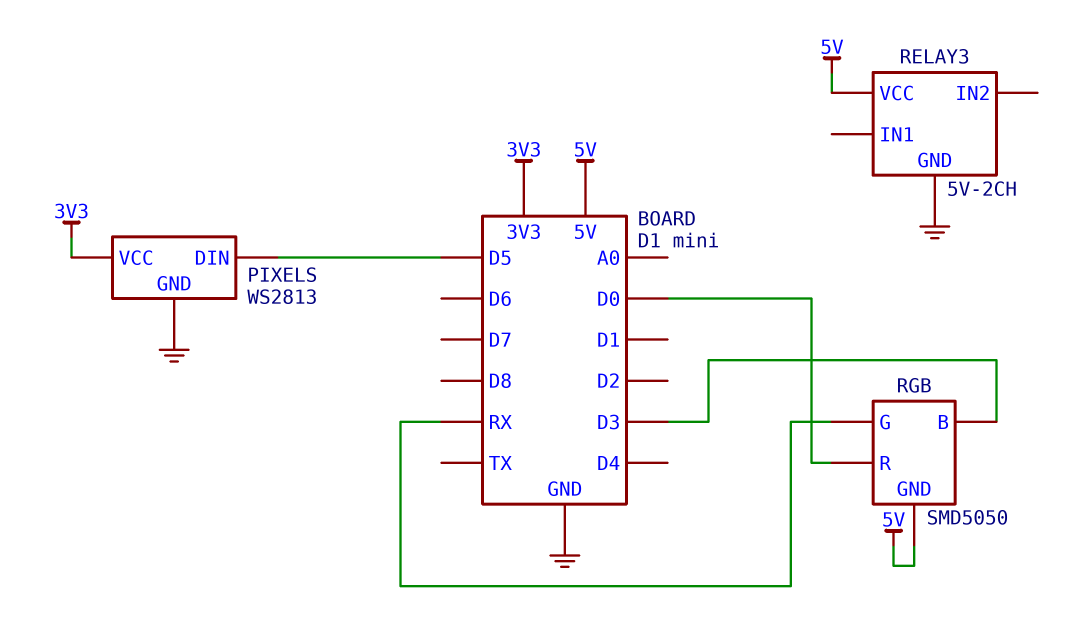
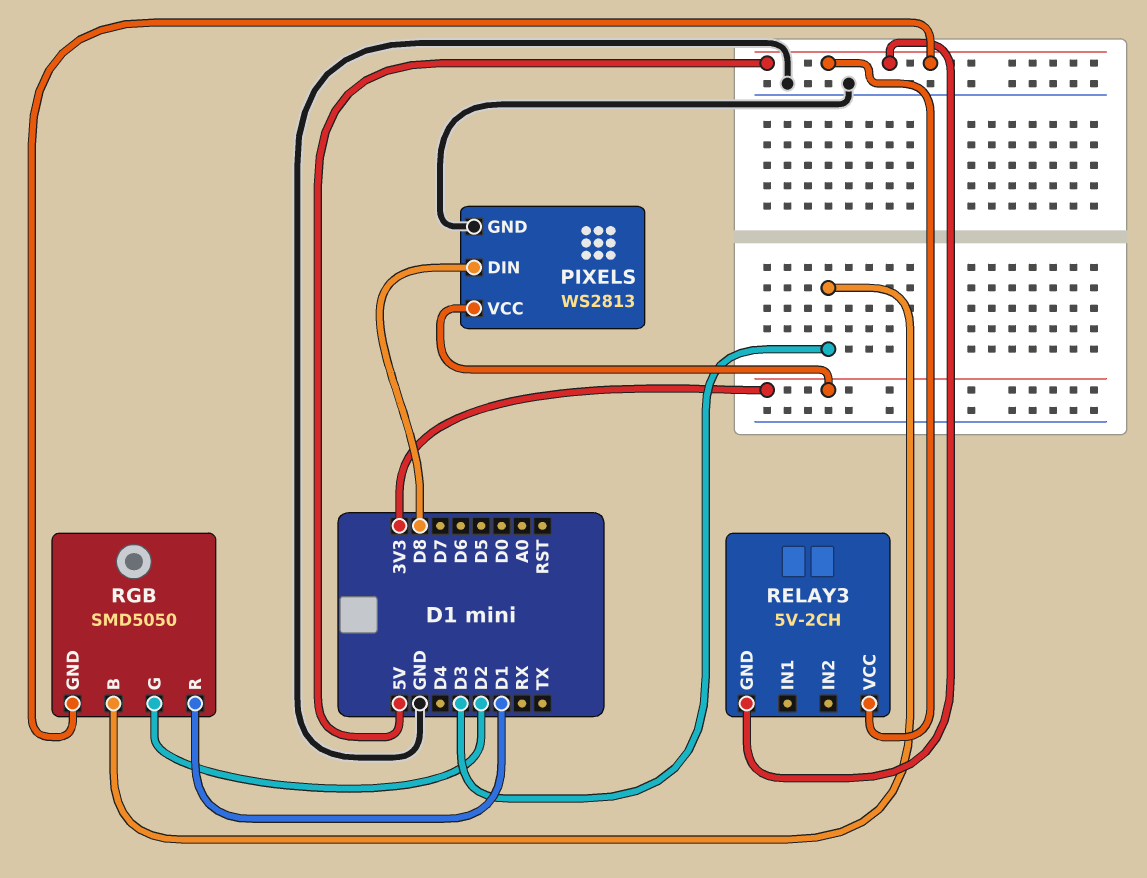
PIXELS pin DIN: D5 -> D8
RELAY3 pin GND: GND -> 5V
RGB pin G: RX -> D2
RGB pin R: D0 -> D1

